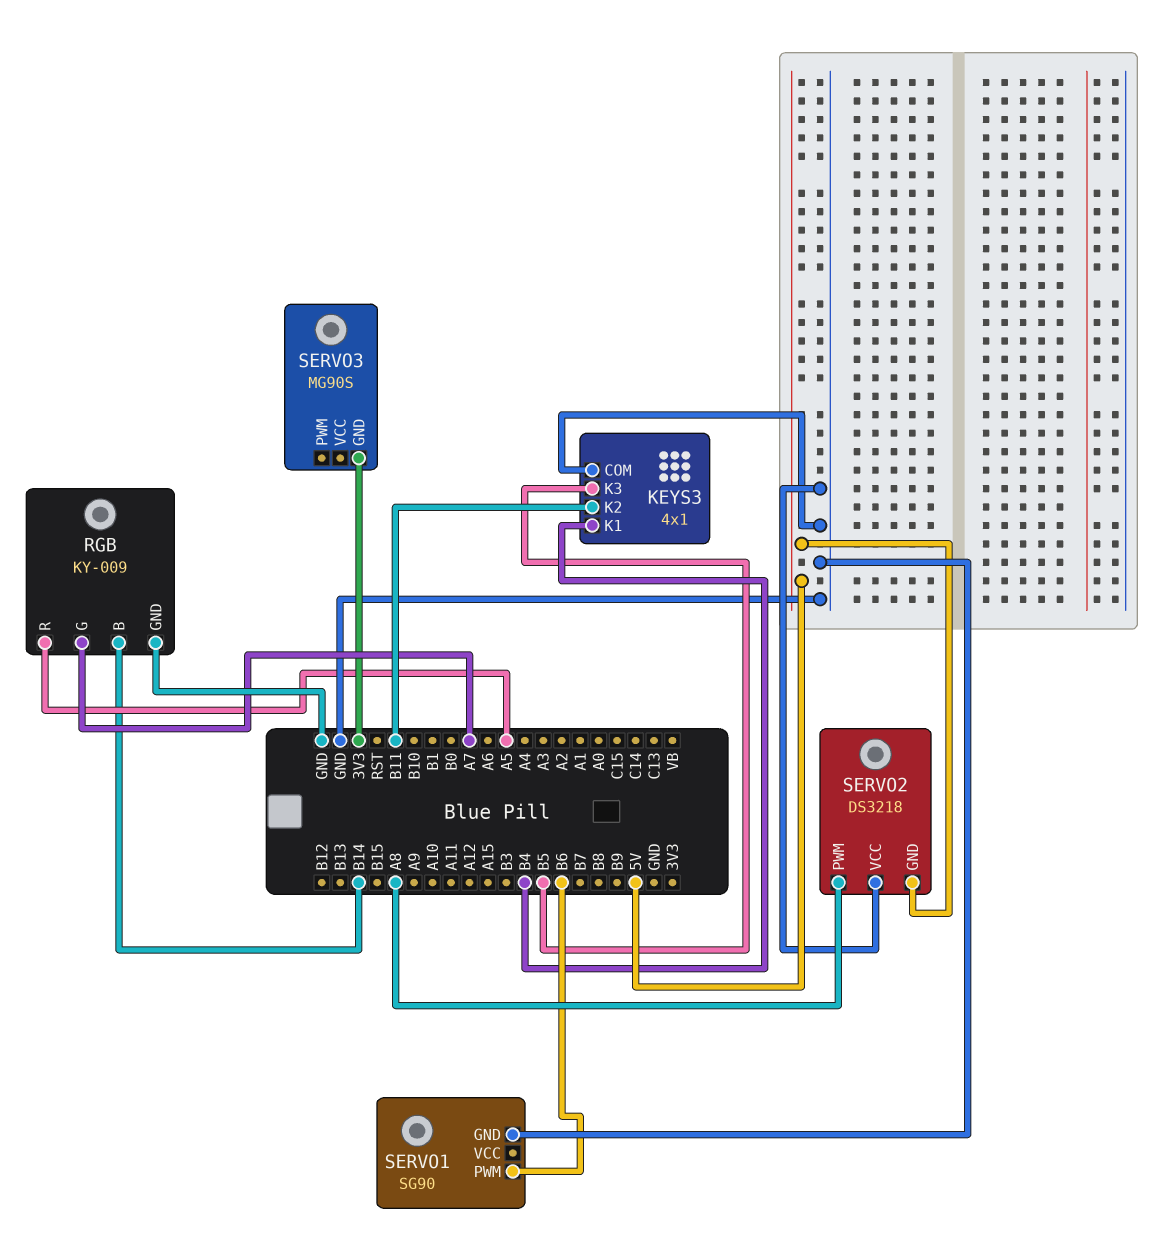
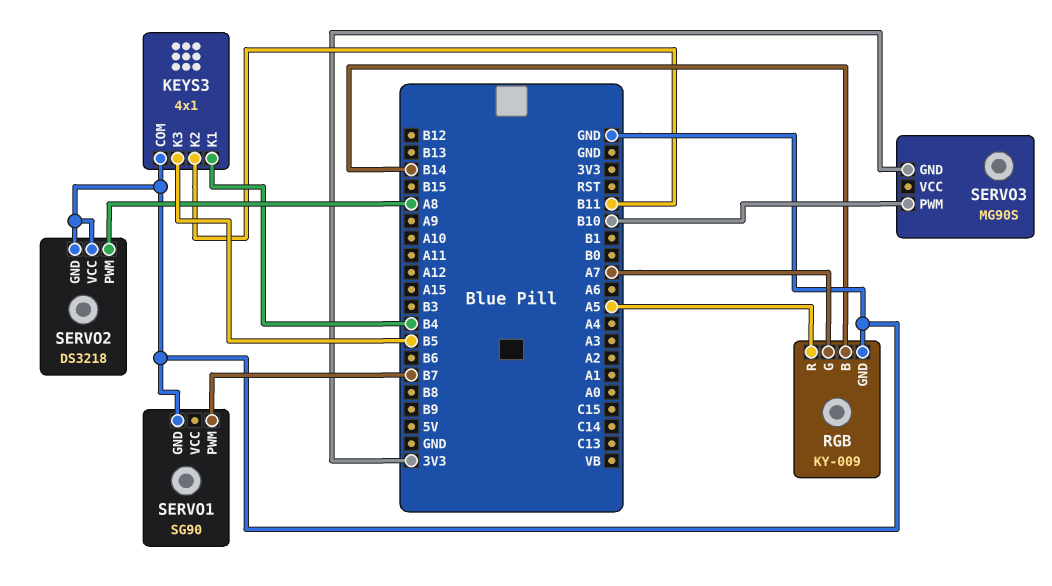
SERVO1 pin PWM: B6 -> B7
SERVO2 pin GND: 5V -> GND
SERVO3 pin PWM: none -> B10

